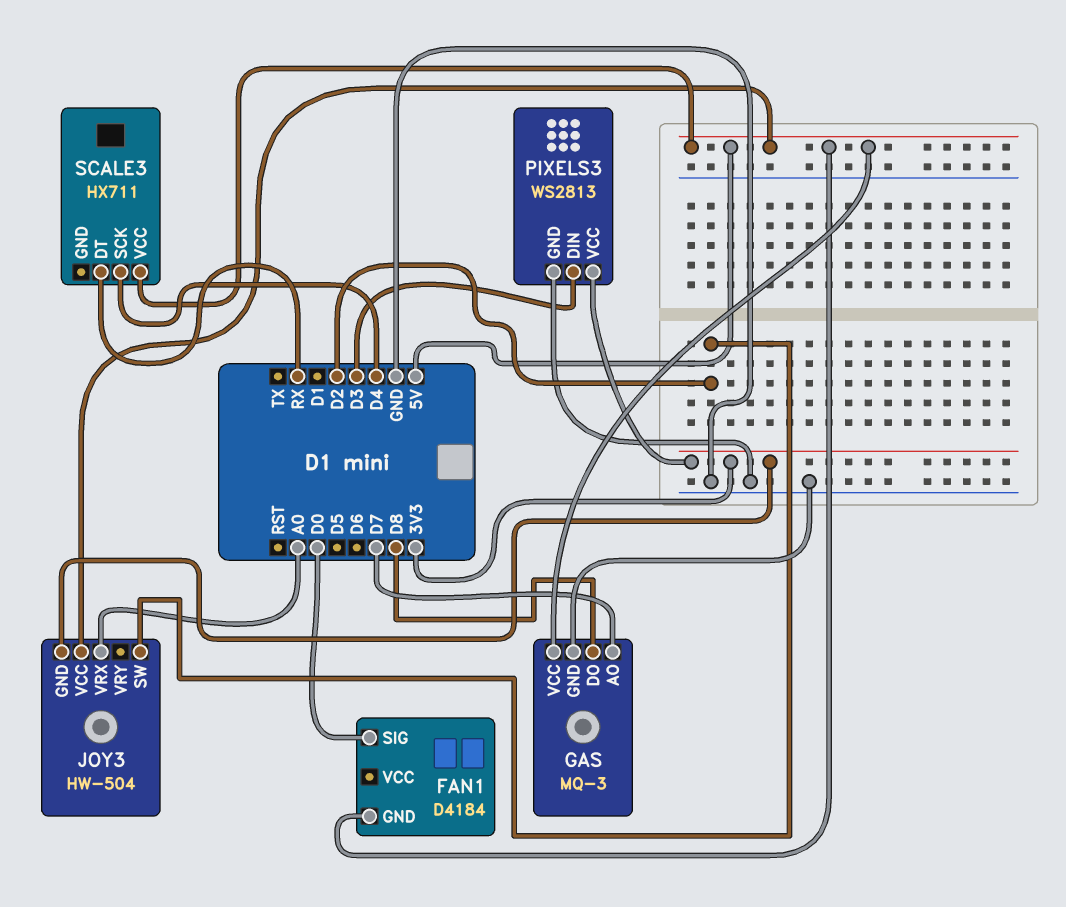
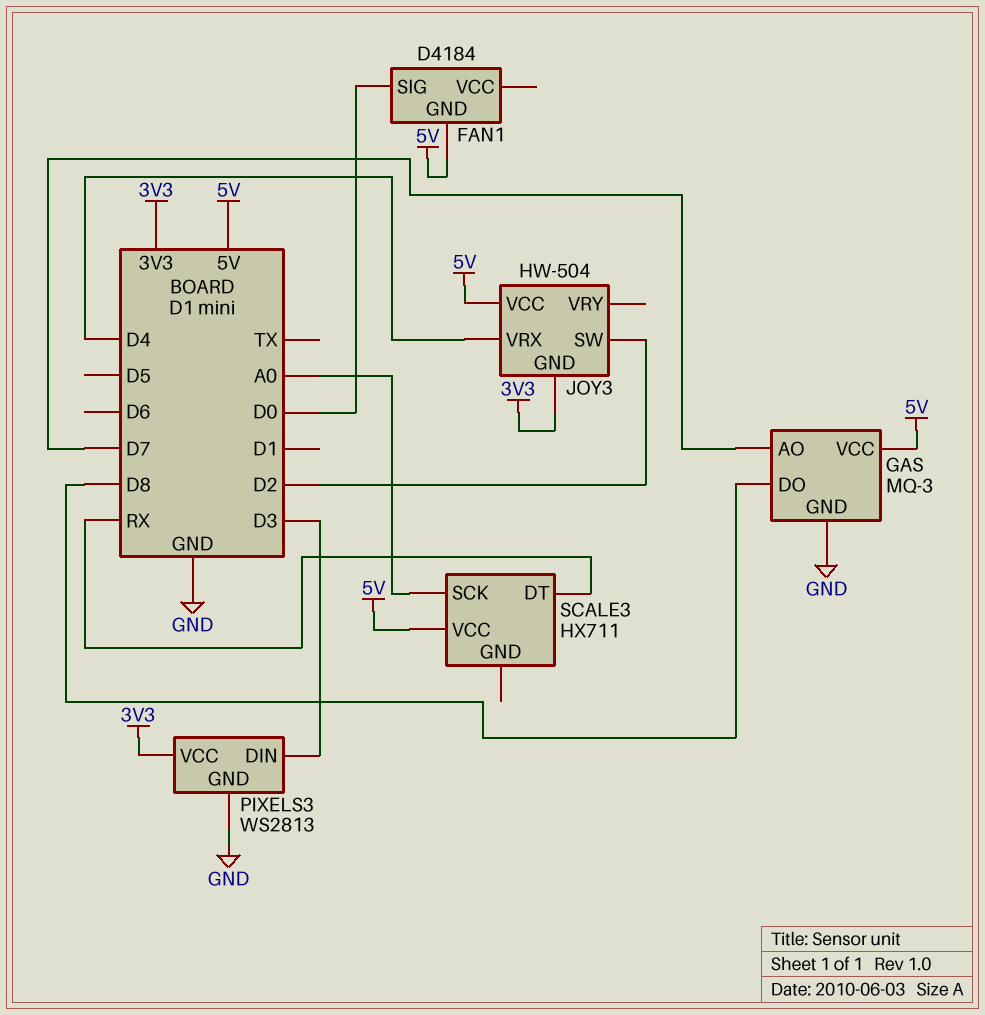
JOY3 pin VRX: A0 -> D4
SCALE3 pin SCK: D4 -> A0

